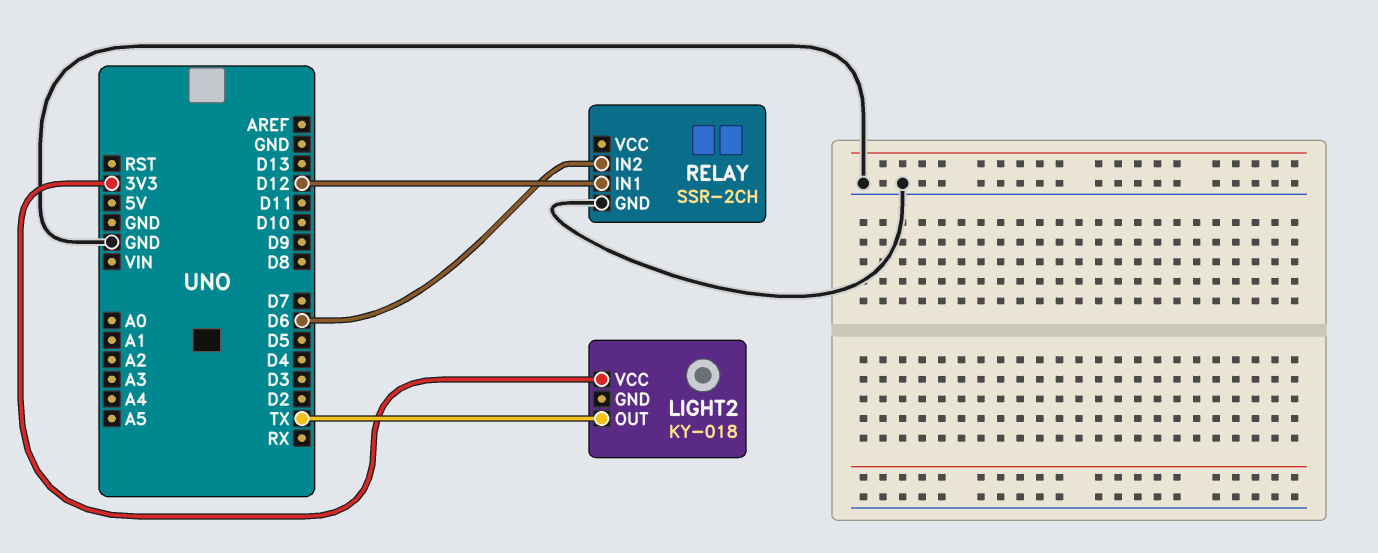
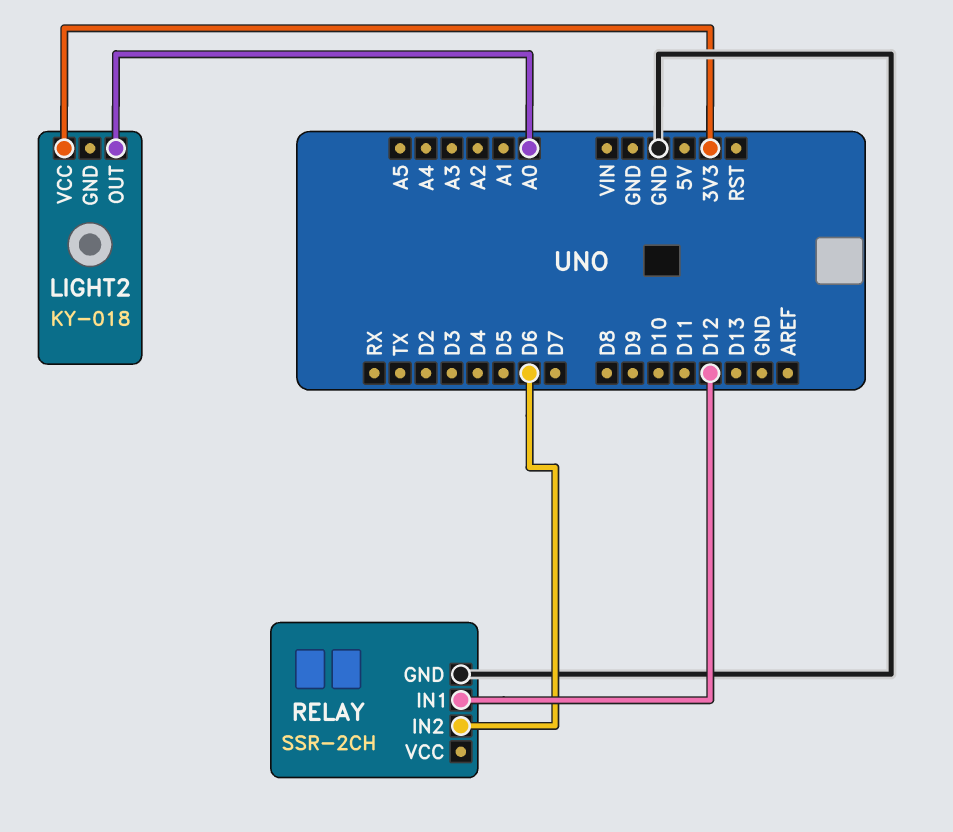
LIGHT2 pin OUT: TX -> A0

